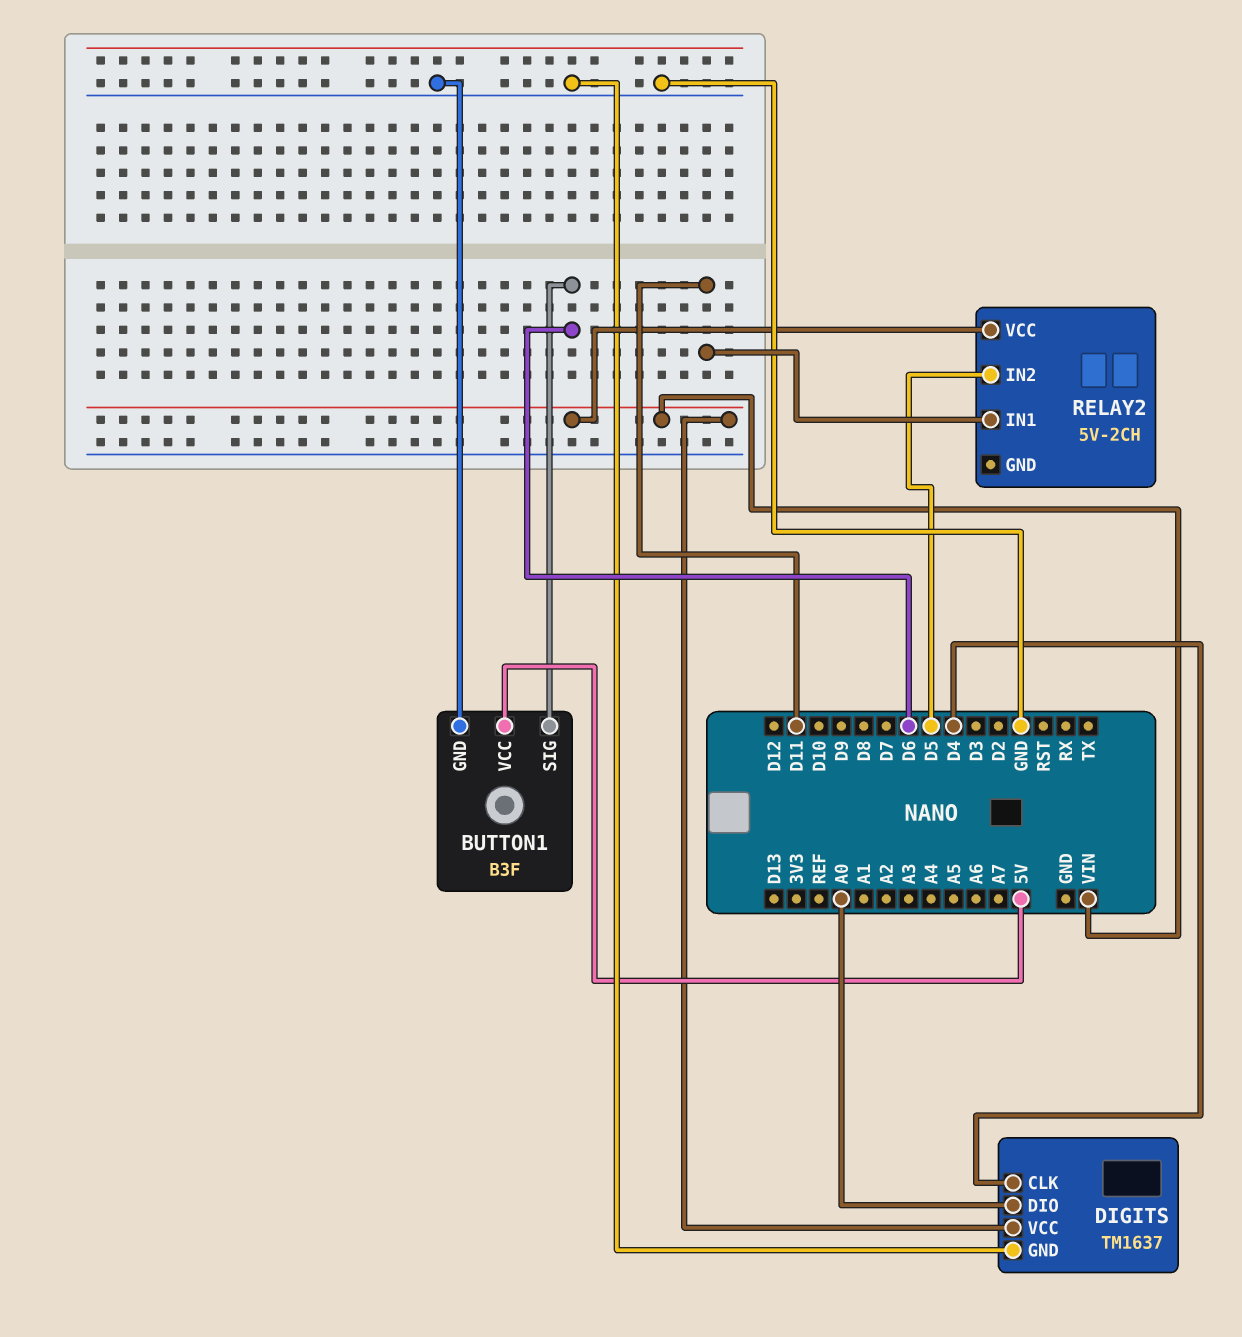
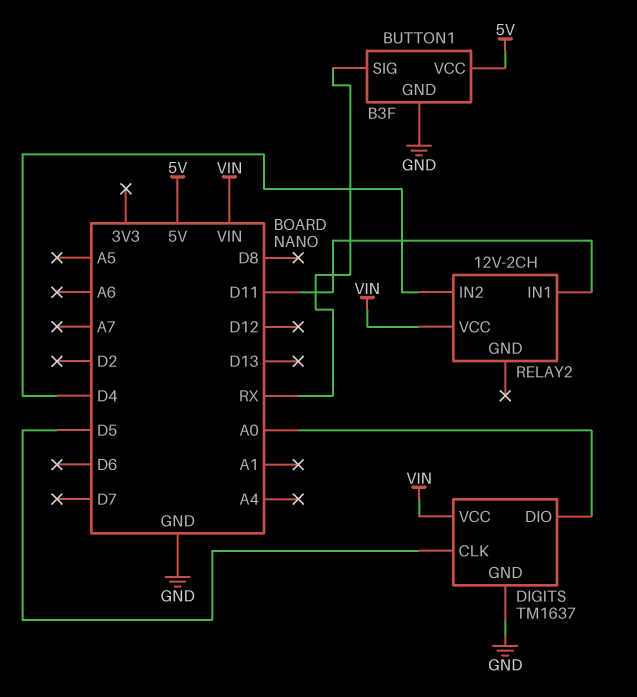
BUTTON1 pin SIG: D6 -> RX
DIGITS pin CLK: D4 -> D5
RELAY2: 5V-2CH -> 12V-2CH
RELAY2 pin IN2: D5 -> D4

